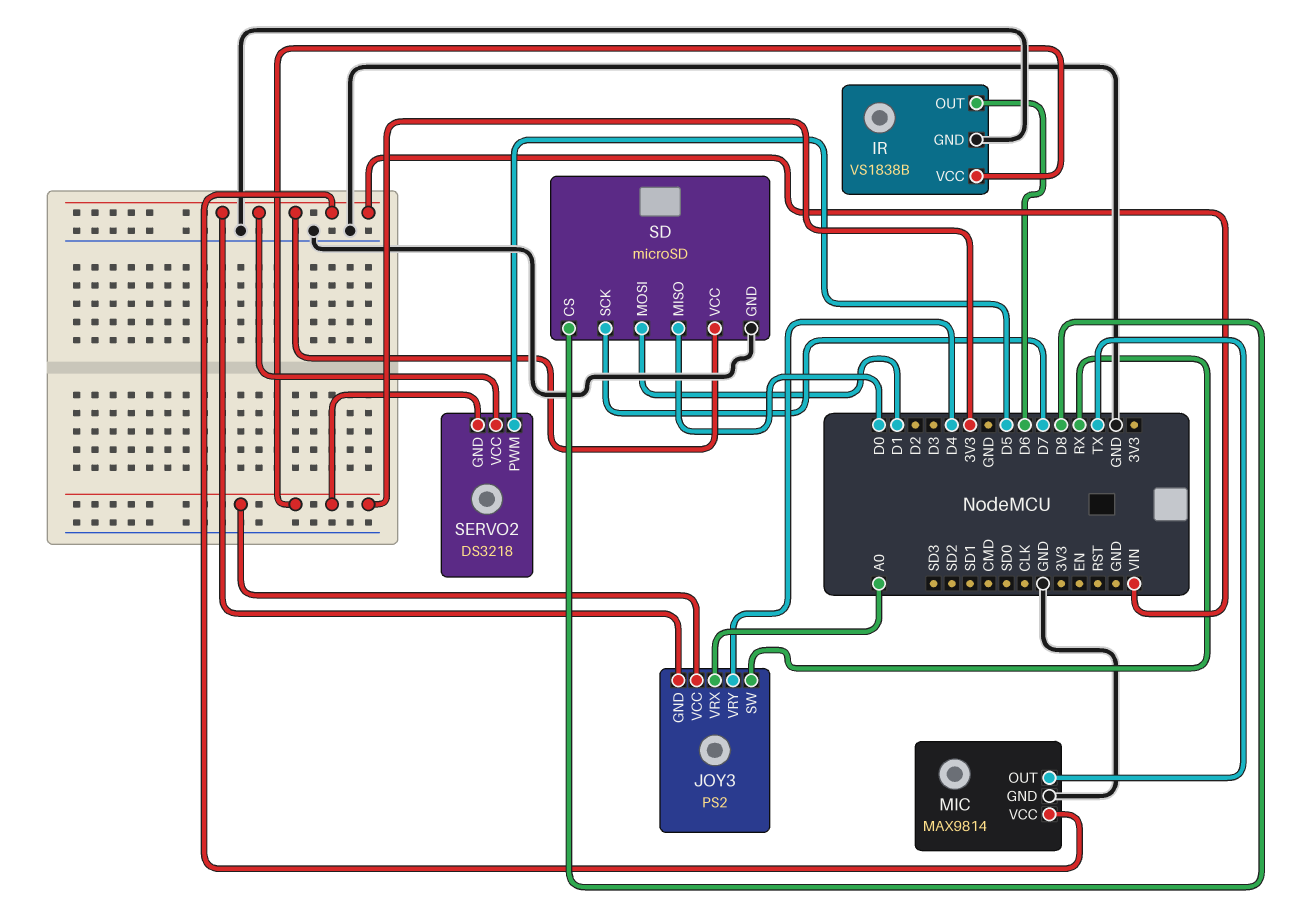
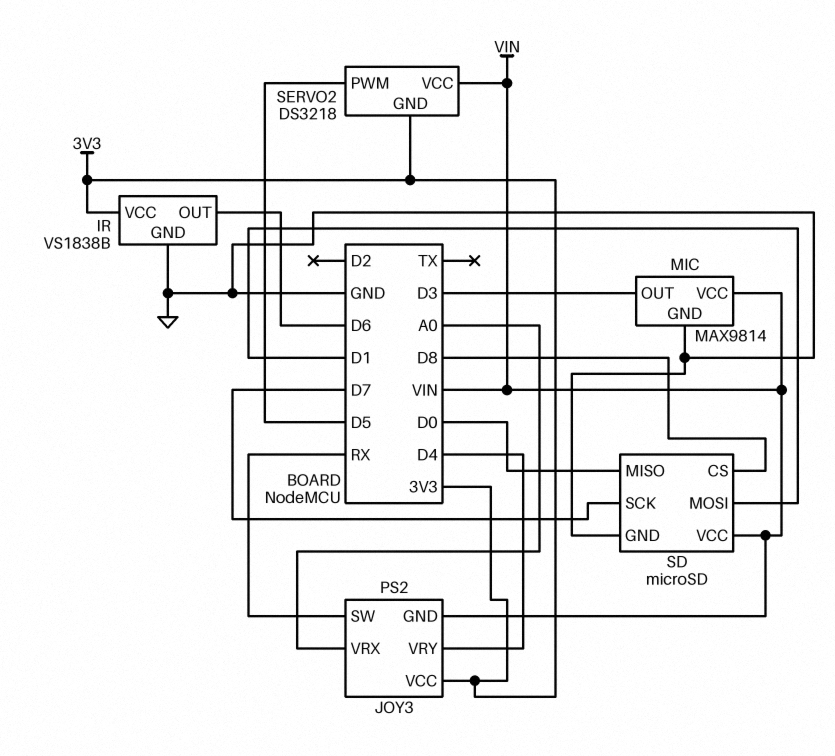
MIC pin OUT: TX -> D3

